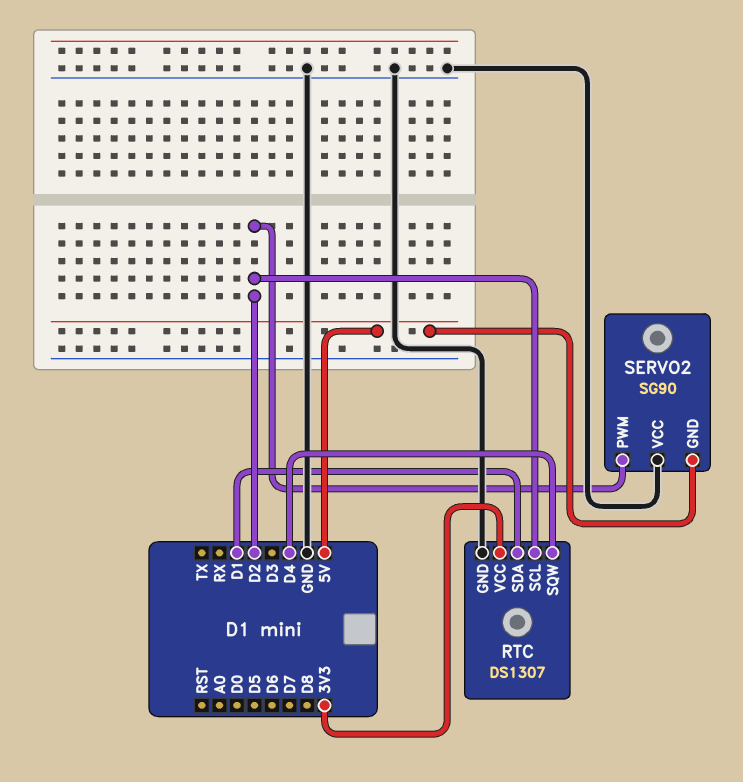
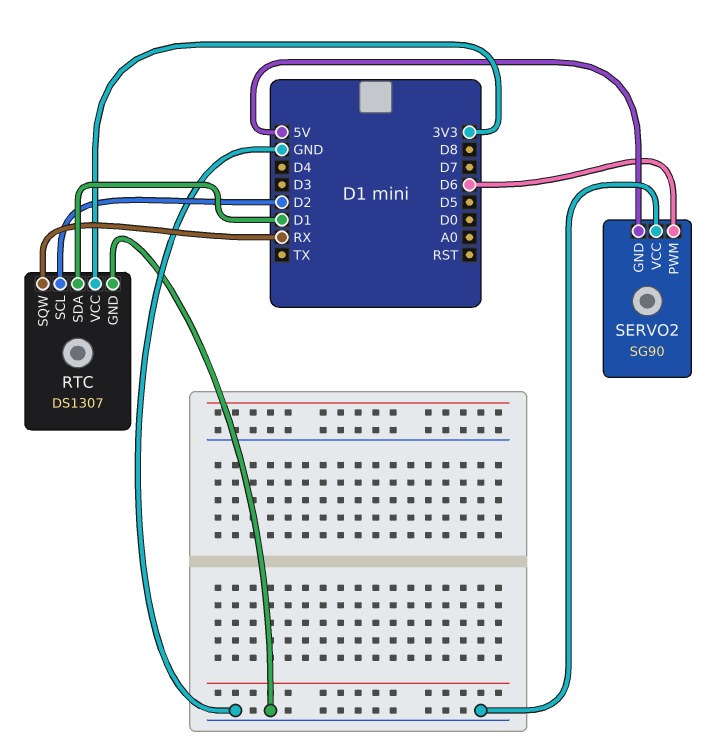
RTC pin SQW: D4 -> RX
SERVO2 pin PWM: D2 -> D6

